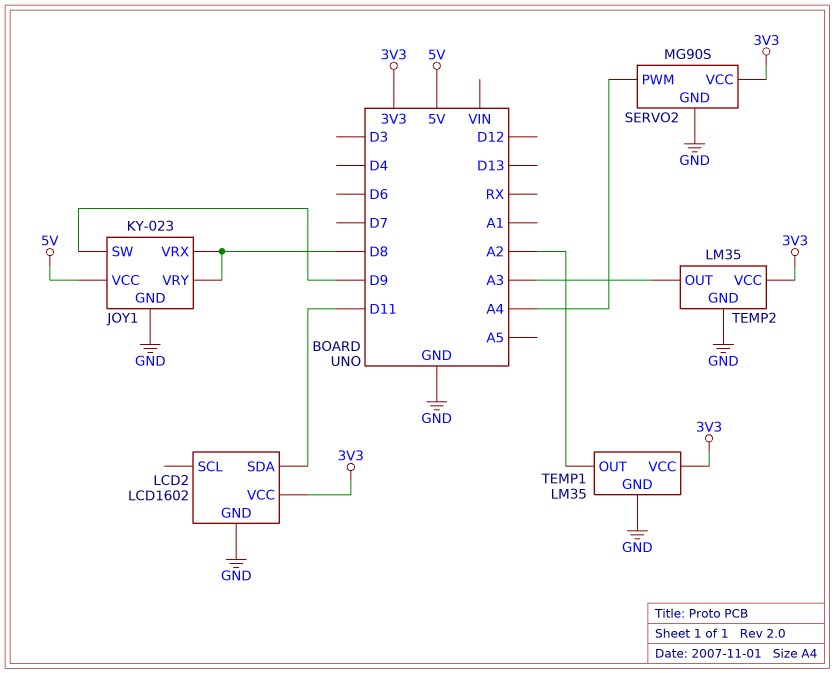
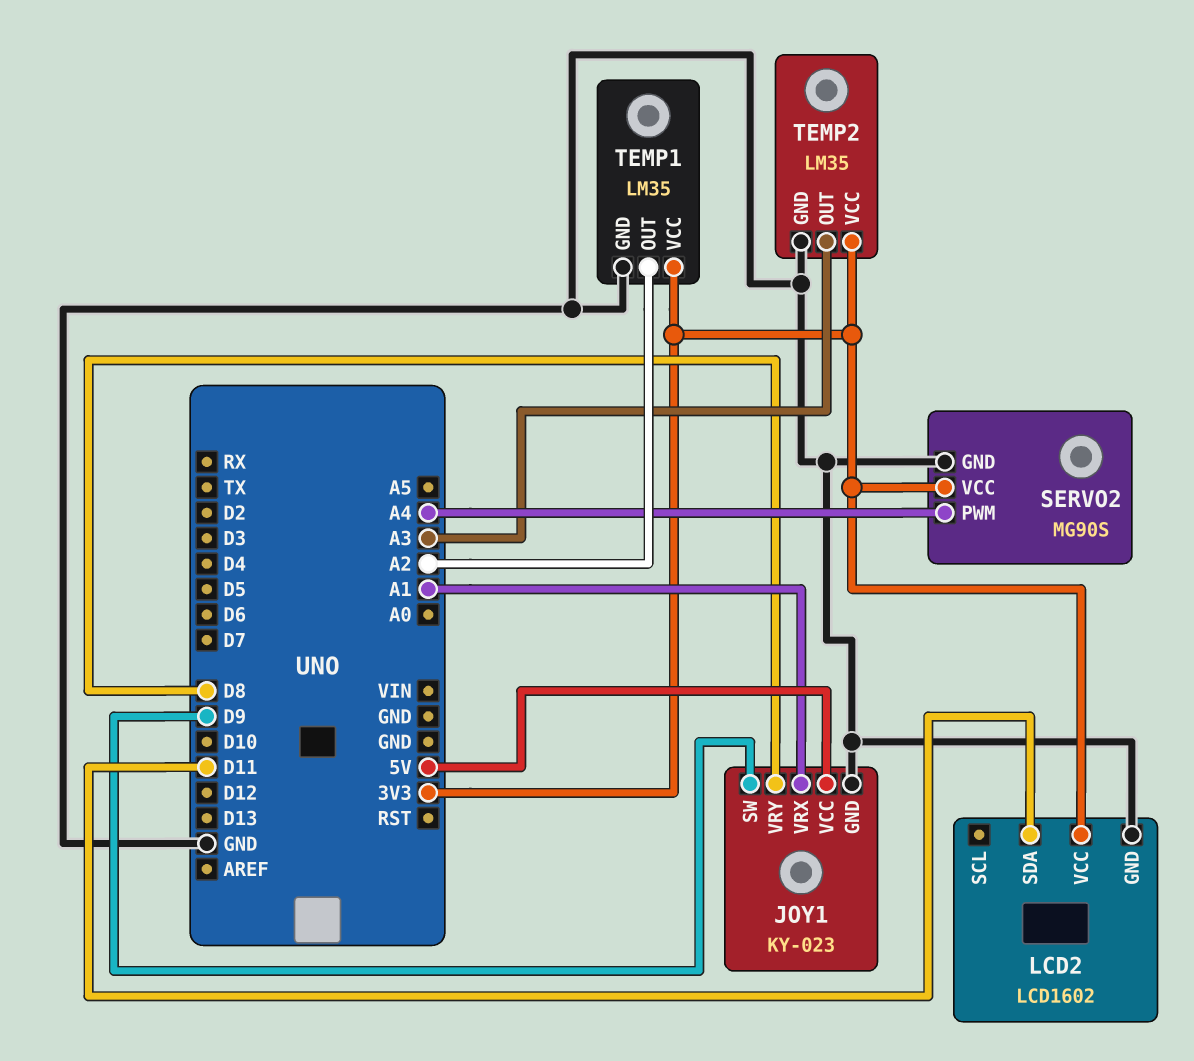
JOY1 pin VRX: D8 -> A1

